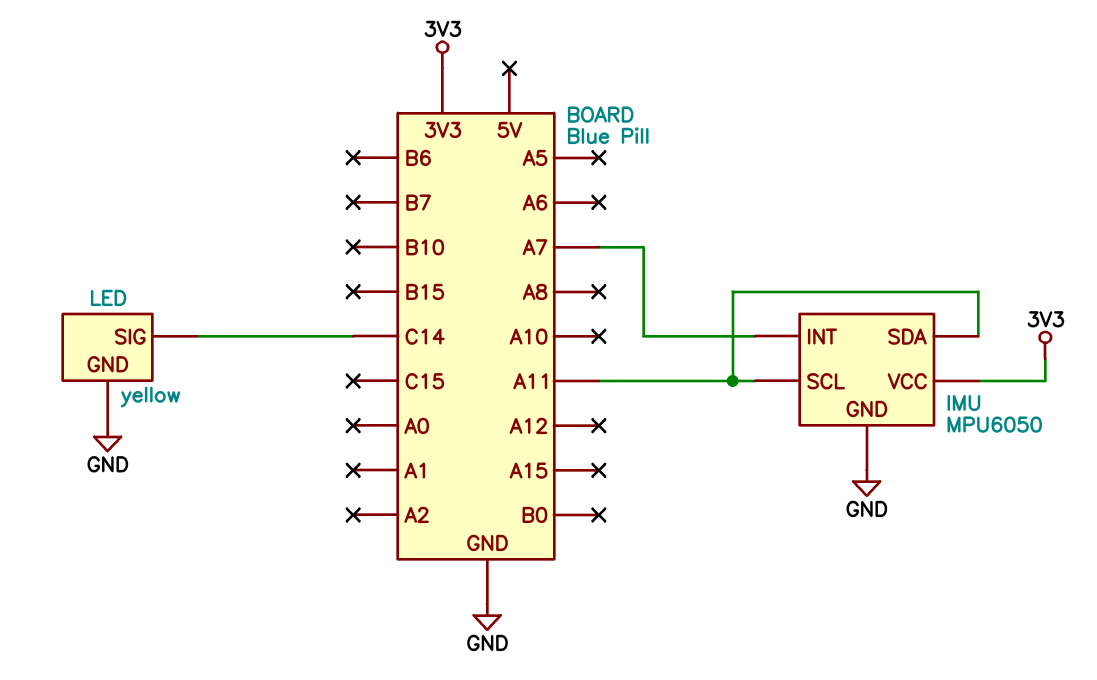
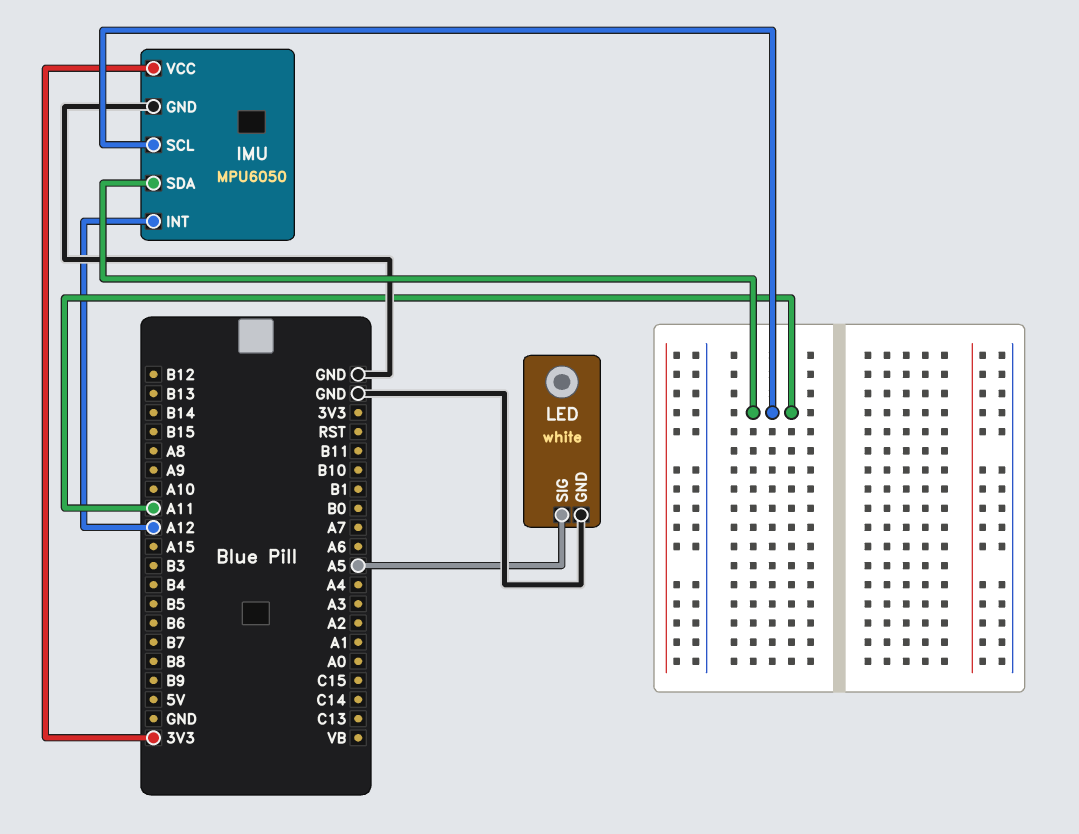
IMU pin INT: A7 -> A12
LED: yellow -> white
LED pin SIG: C14 -> A5

